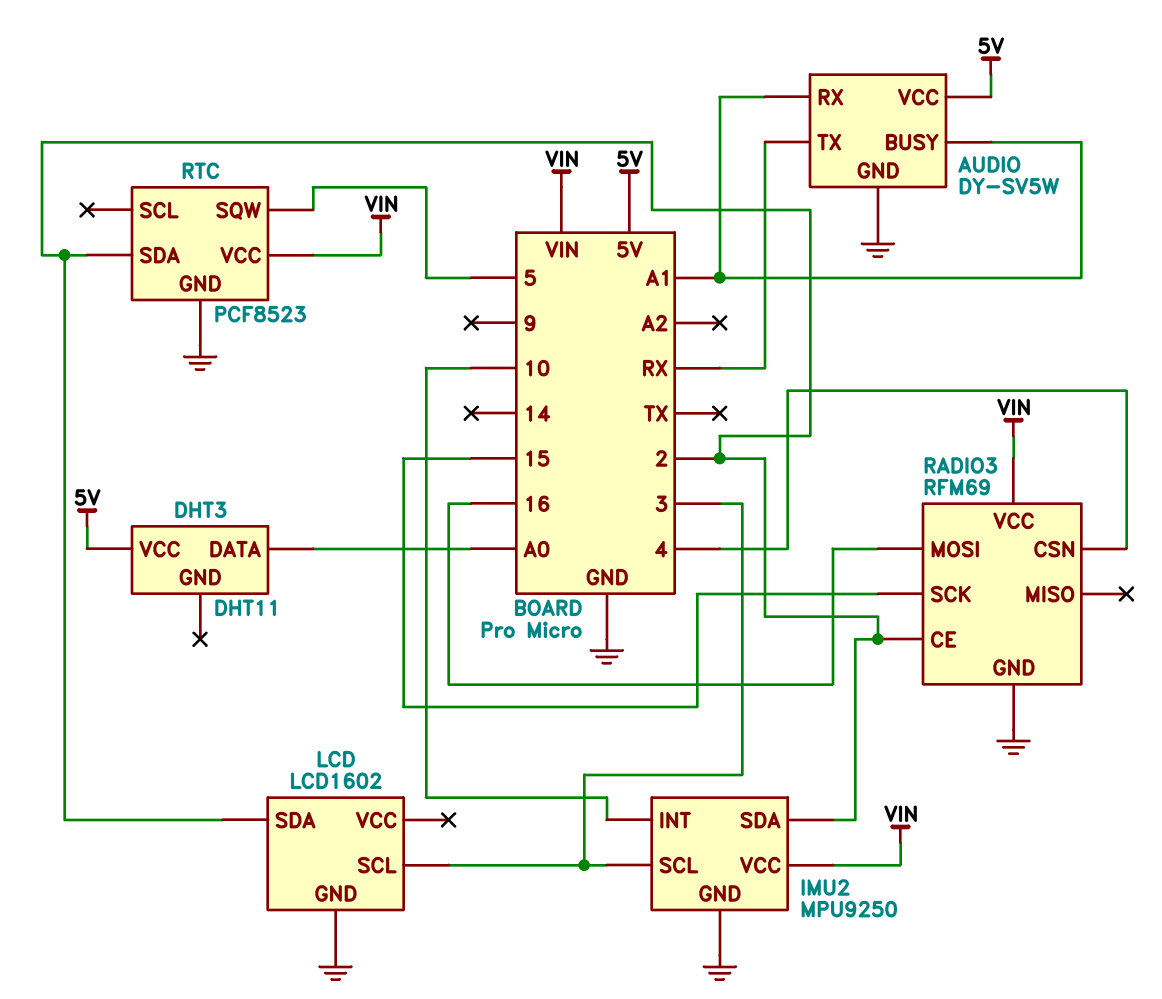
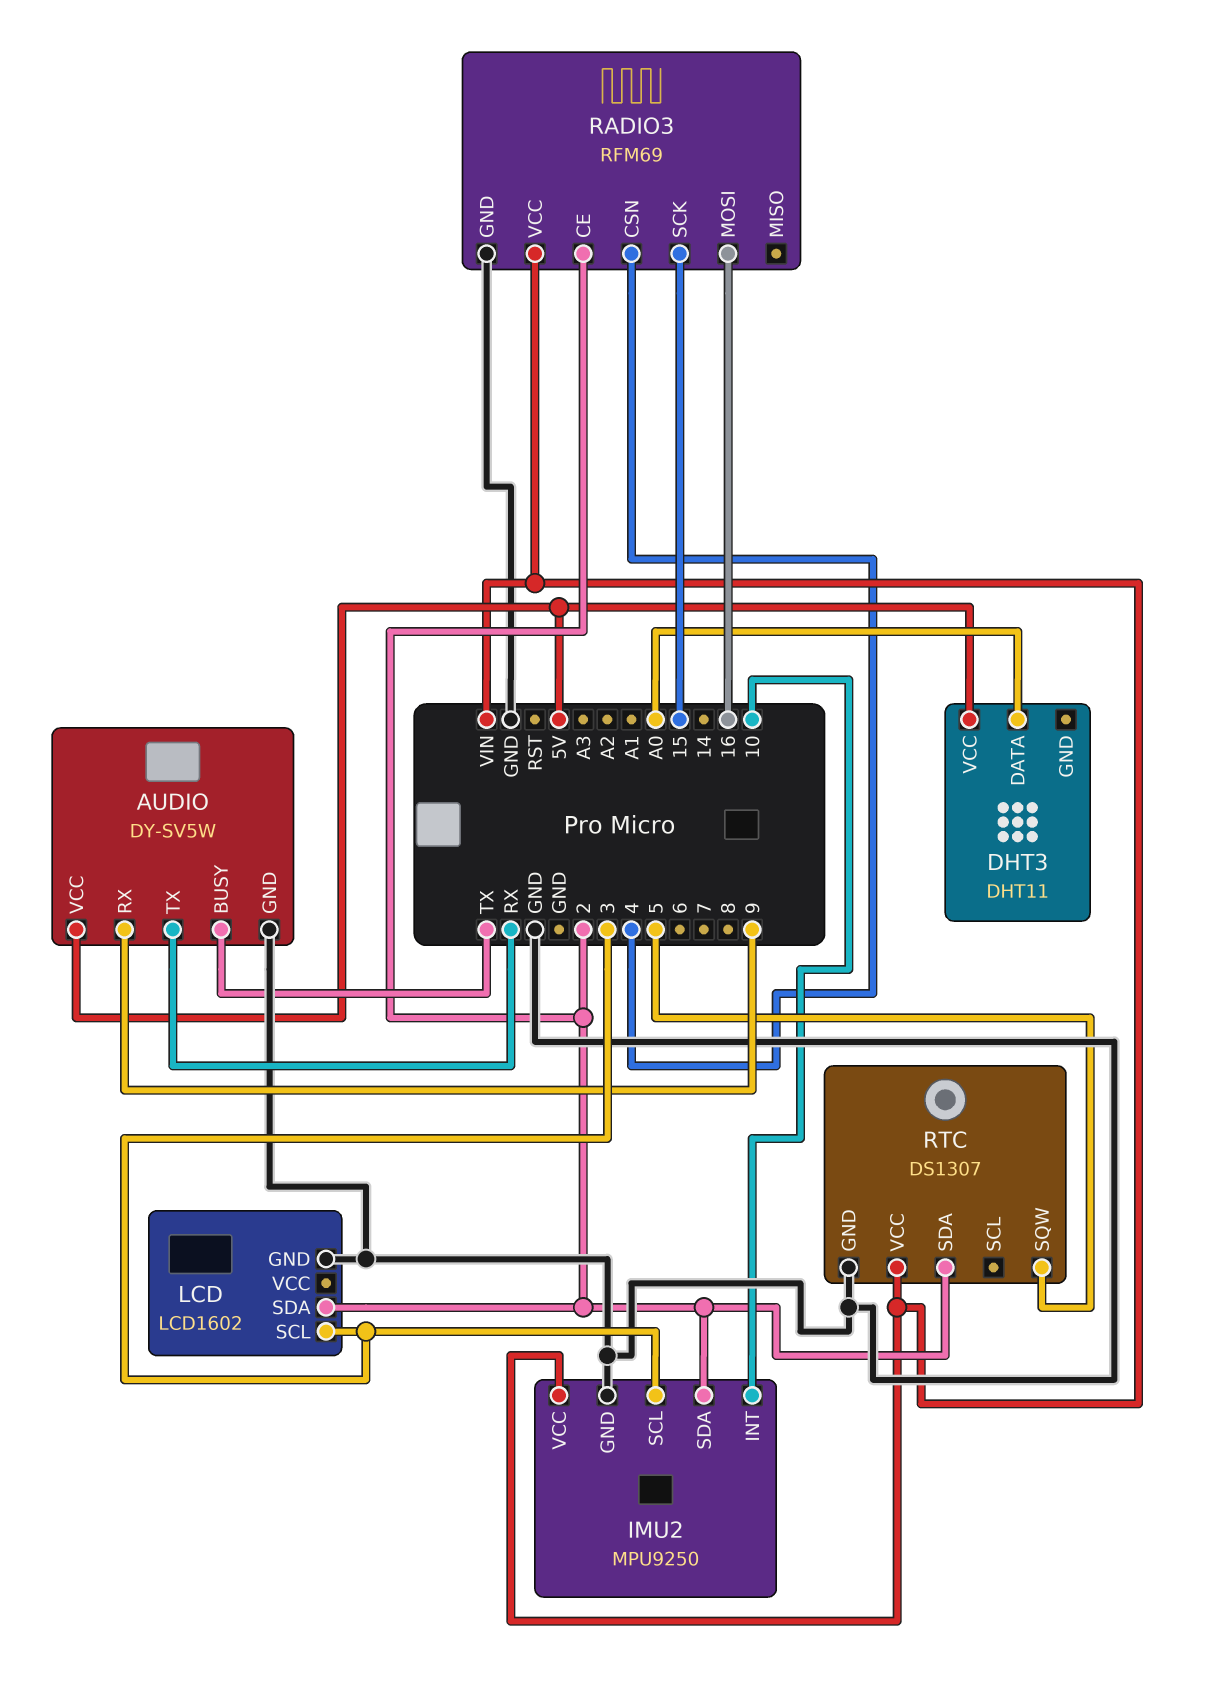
AUDIO pin BUSY: A1 -> TX
AUDIO pin RX: A1 -> 9
RTC: PCF8523 -> DS1307

